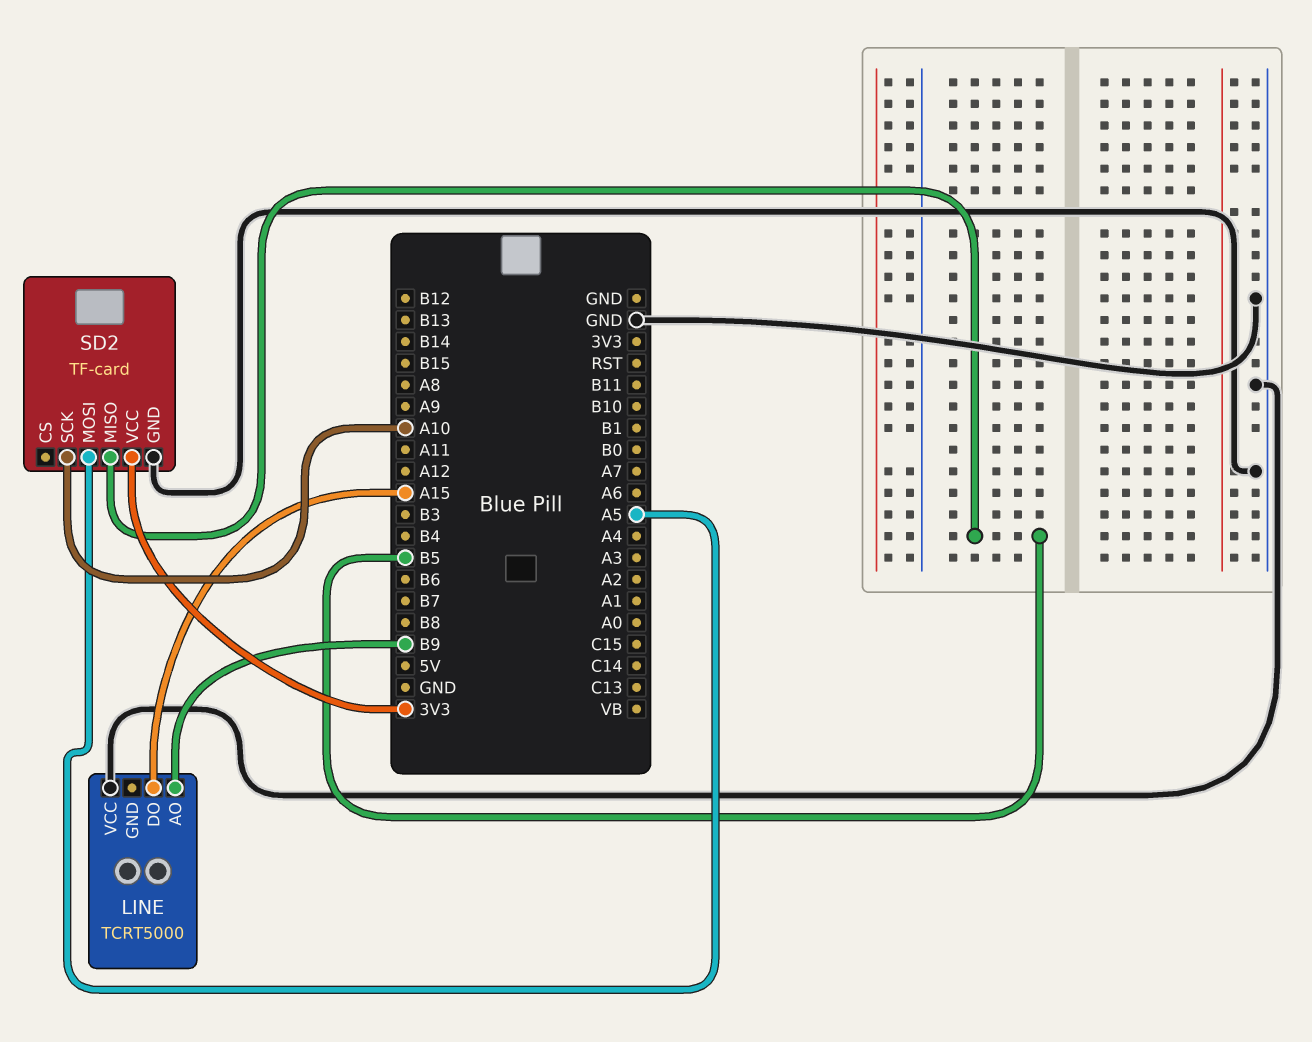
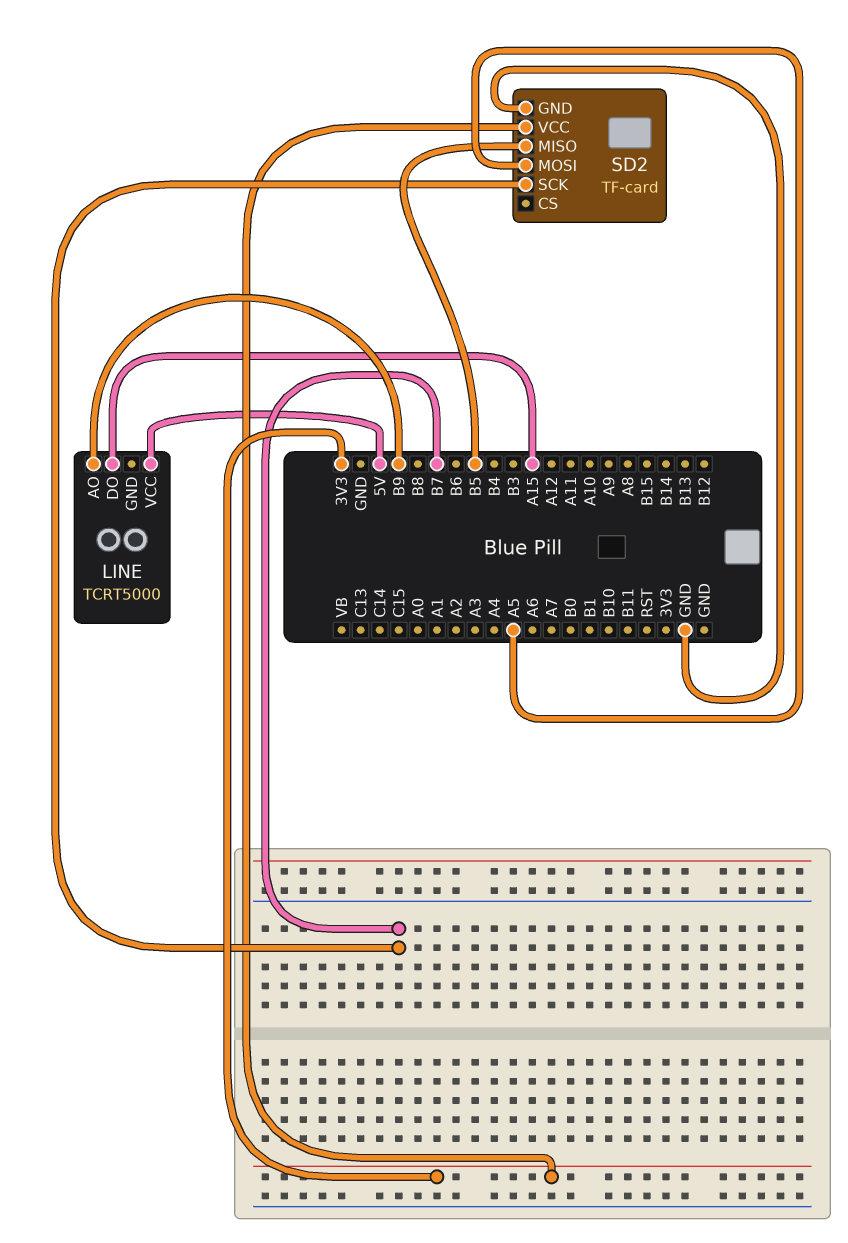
LINE pin VCC: GND -> 5V
SD2 pin SCK: A10 -> B7

